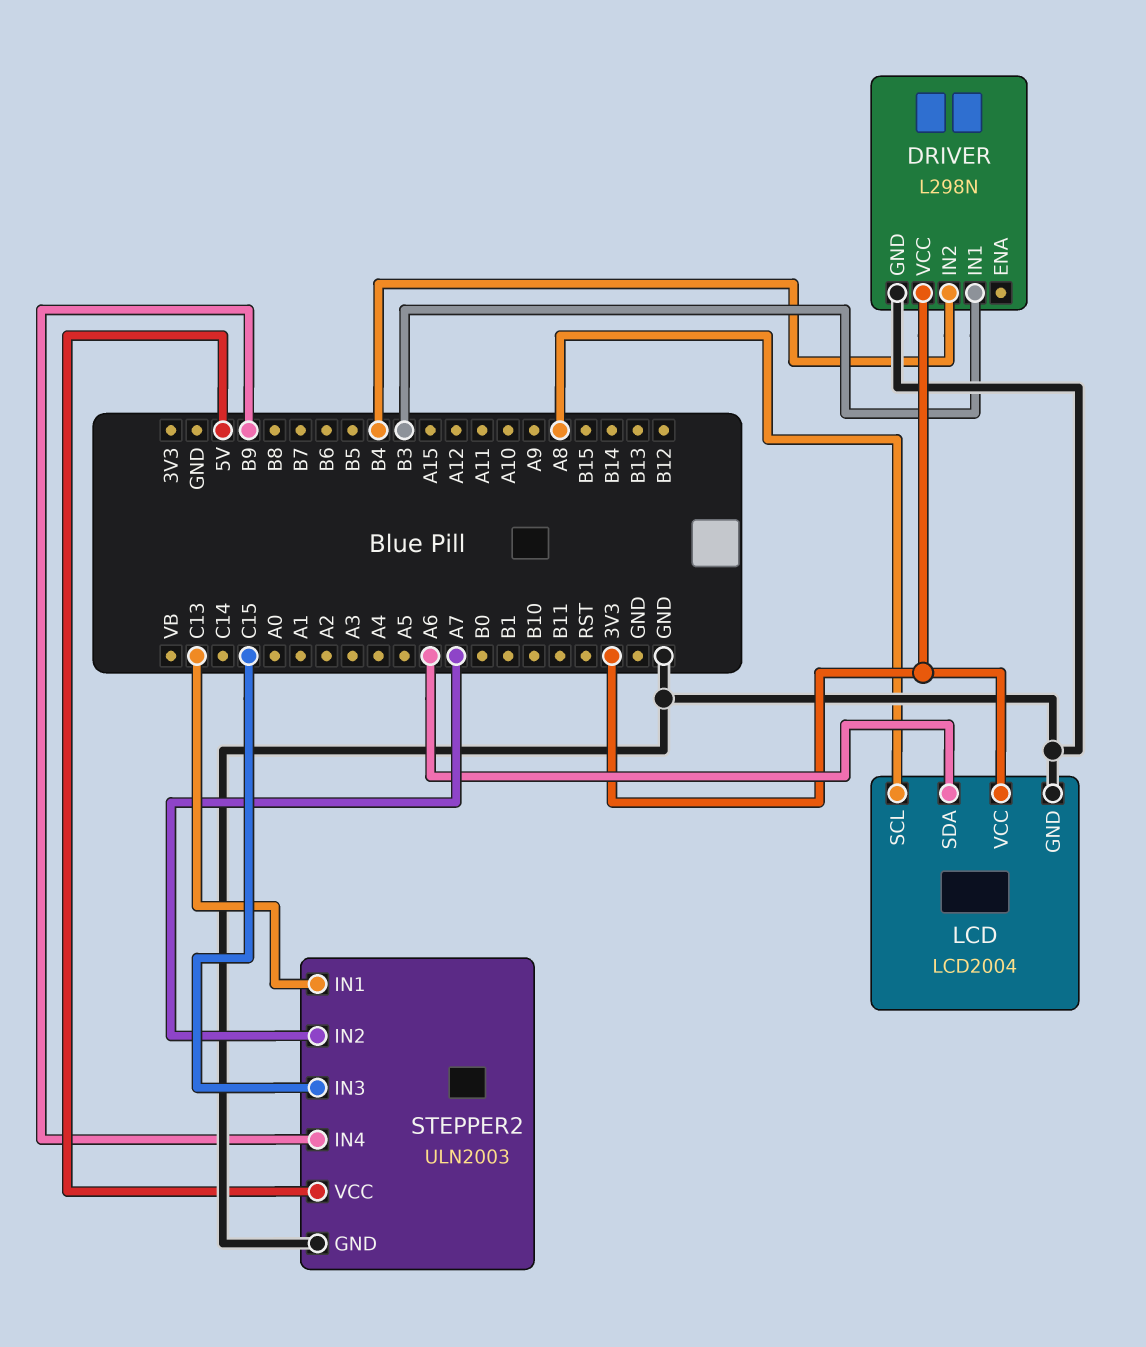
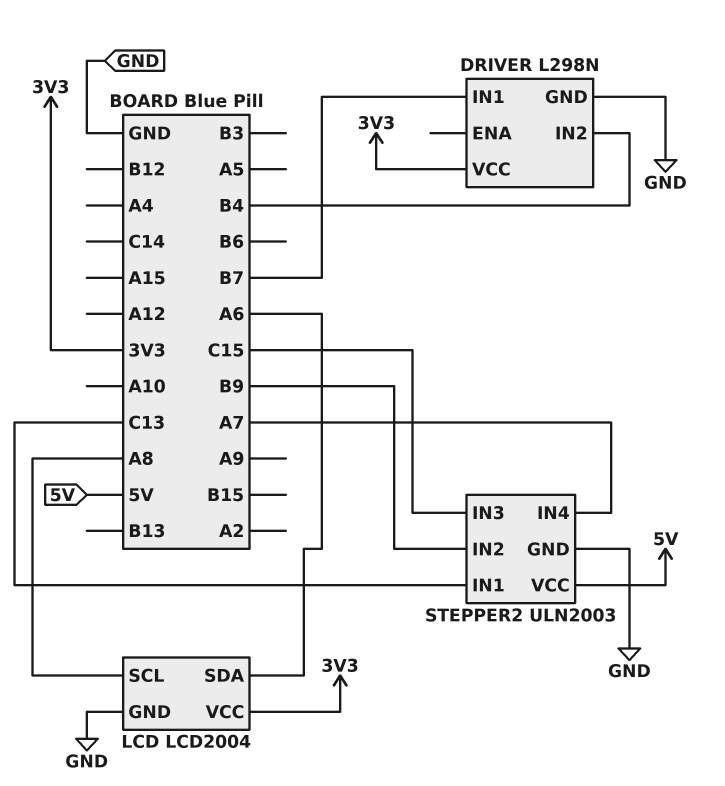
DRIVER pin IN1: B3 -> B7
STEPPER2 pin IN2: A7 -> B9
STEPPER2 pin IN4: B9 -> A7

